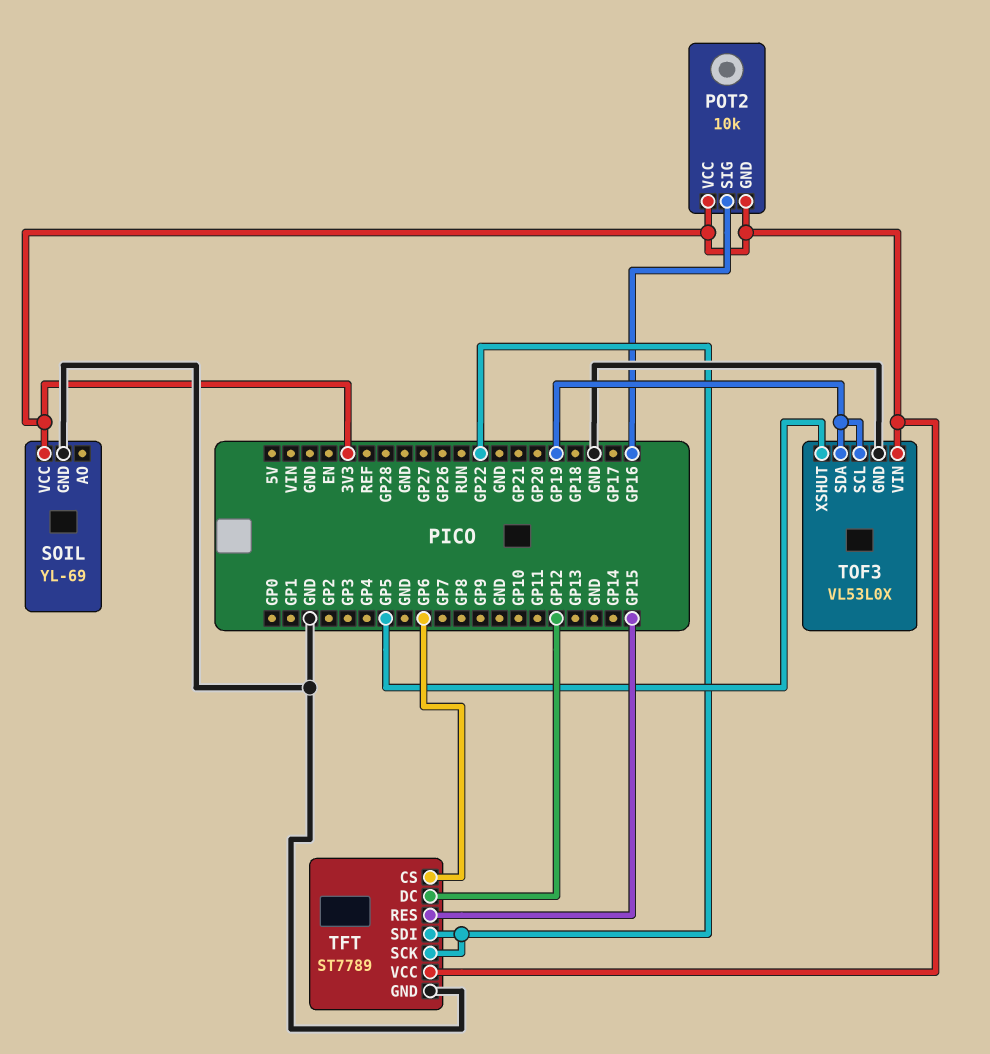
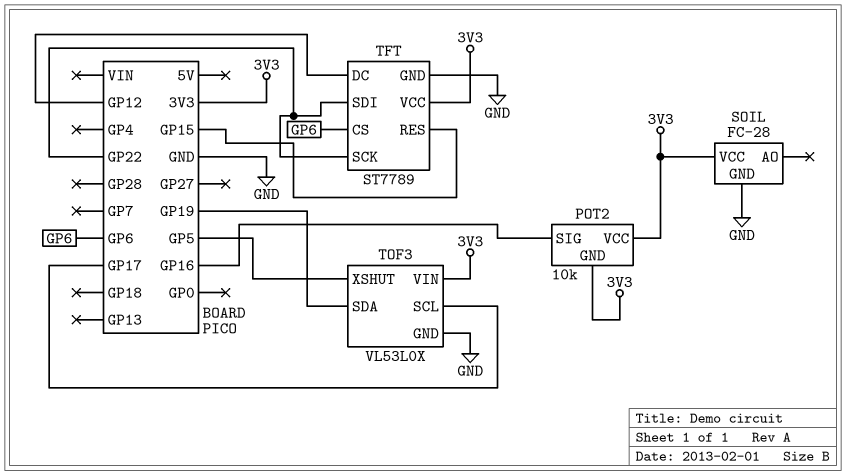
SOIL: YL-69 -> FC-28
TOF3 pin SCL: GP19 -> GP17

